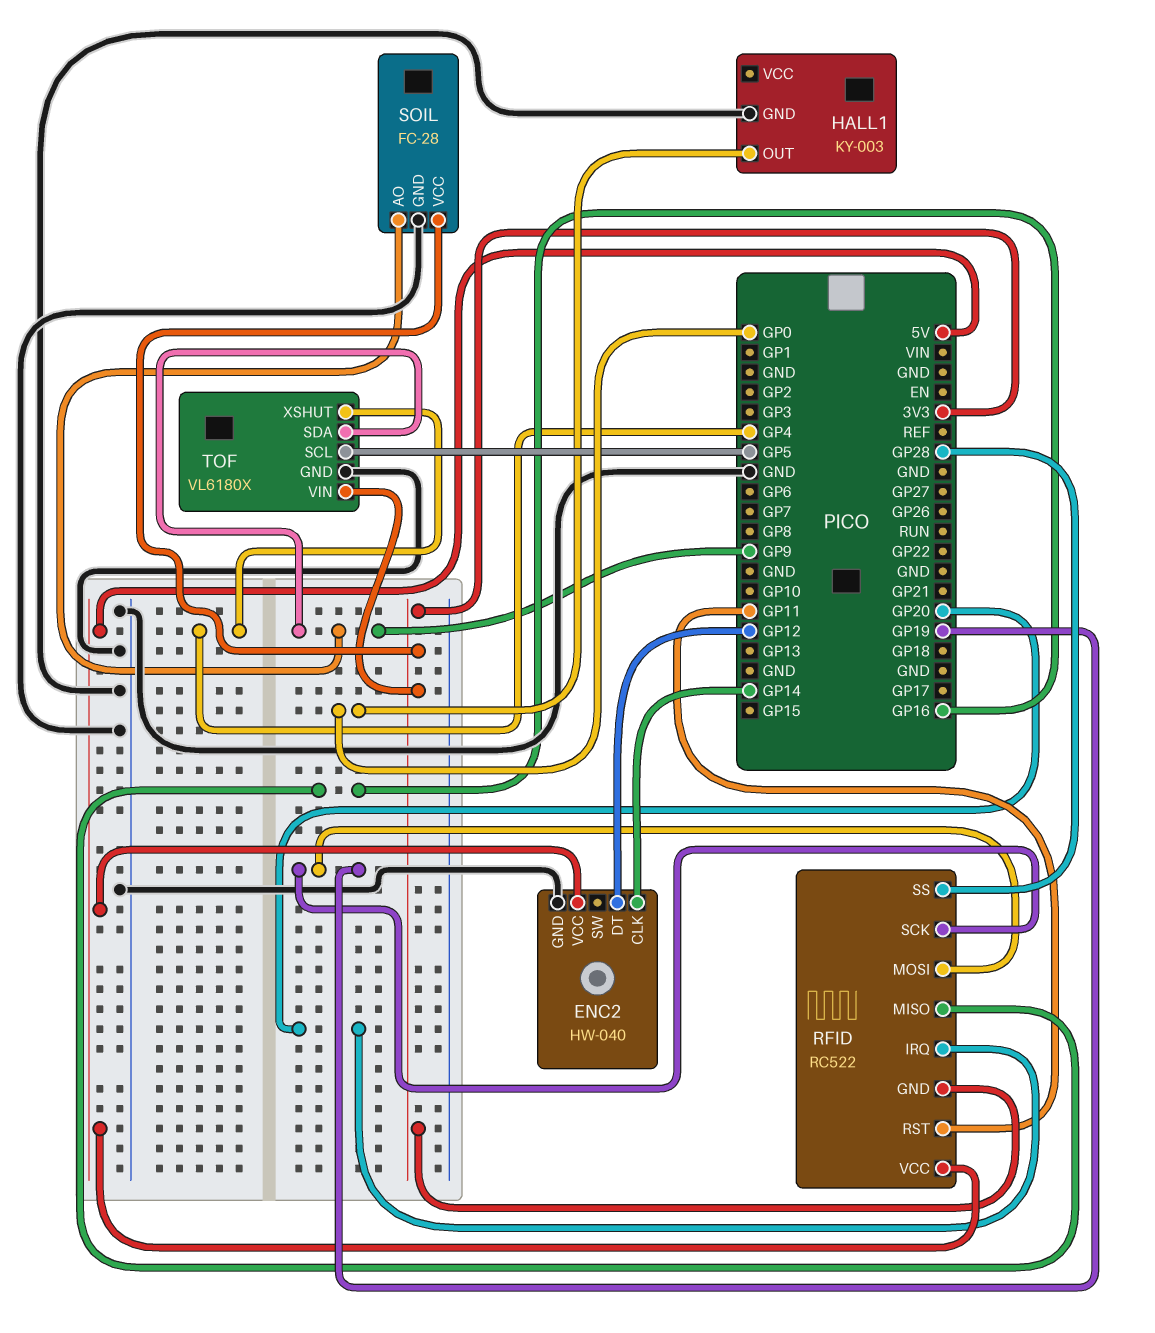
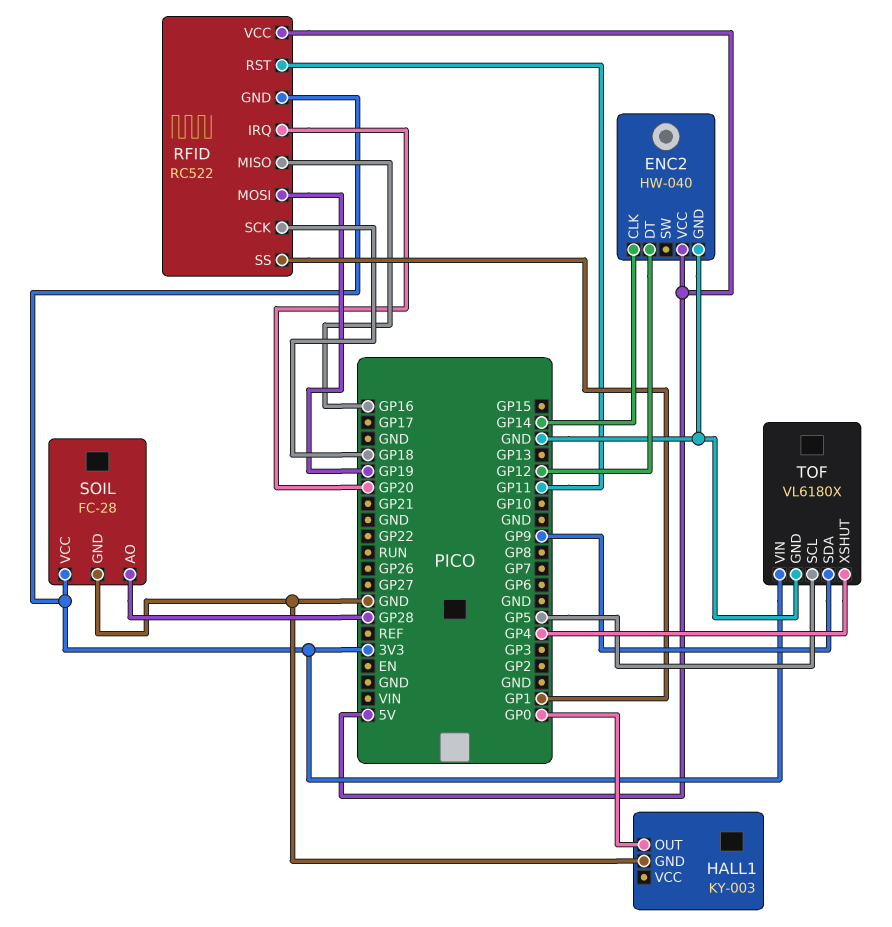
RFID pin SCK: GP19 -> GP18
RFID pin SS: GP28 -> GP1
SOIL pin AO: GP9 -> GP28

